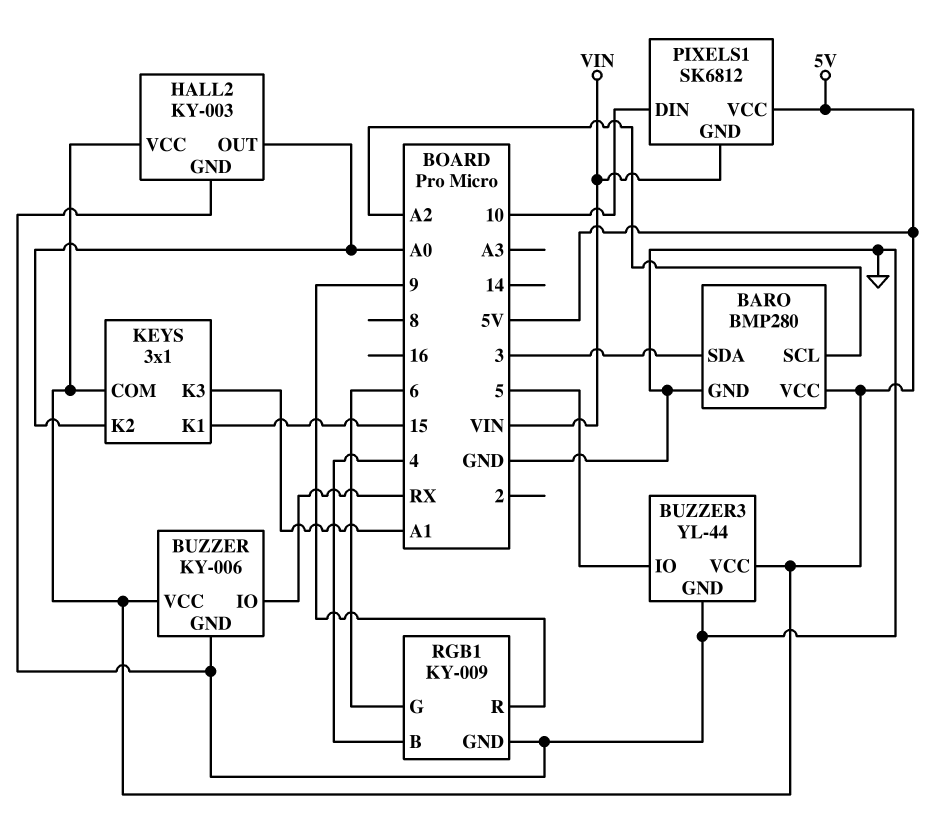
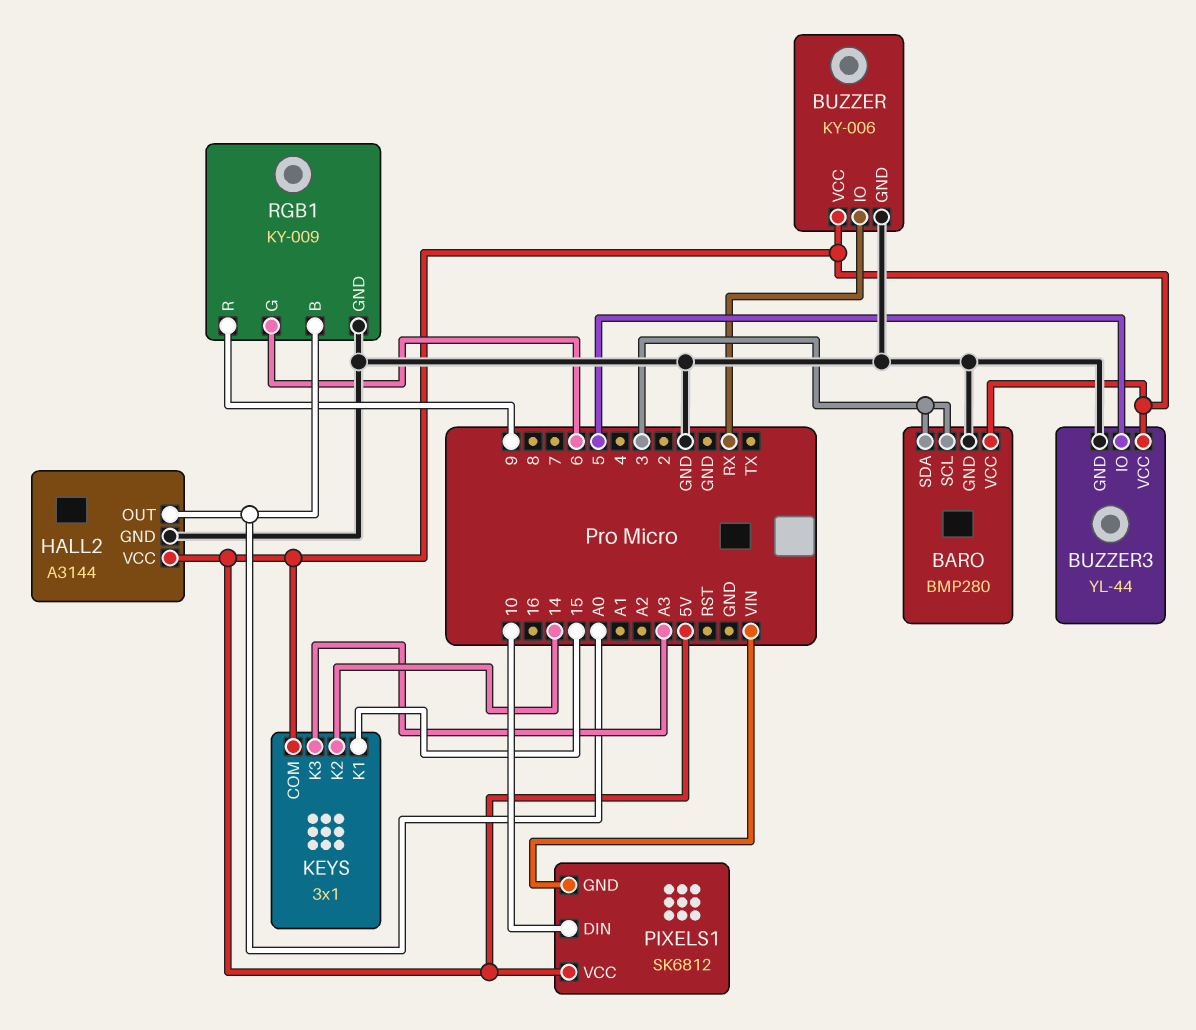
BARO pin SCL: A2 -> 3
HALL2: KY-003 -> A3144
KEYS pin K2: A0 -> 14
KEYS pin K3: A1 -> A3
RGB1 pin B: 4 -> A0

